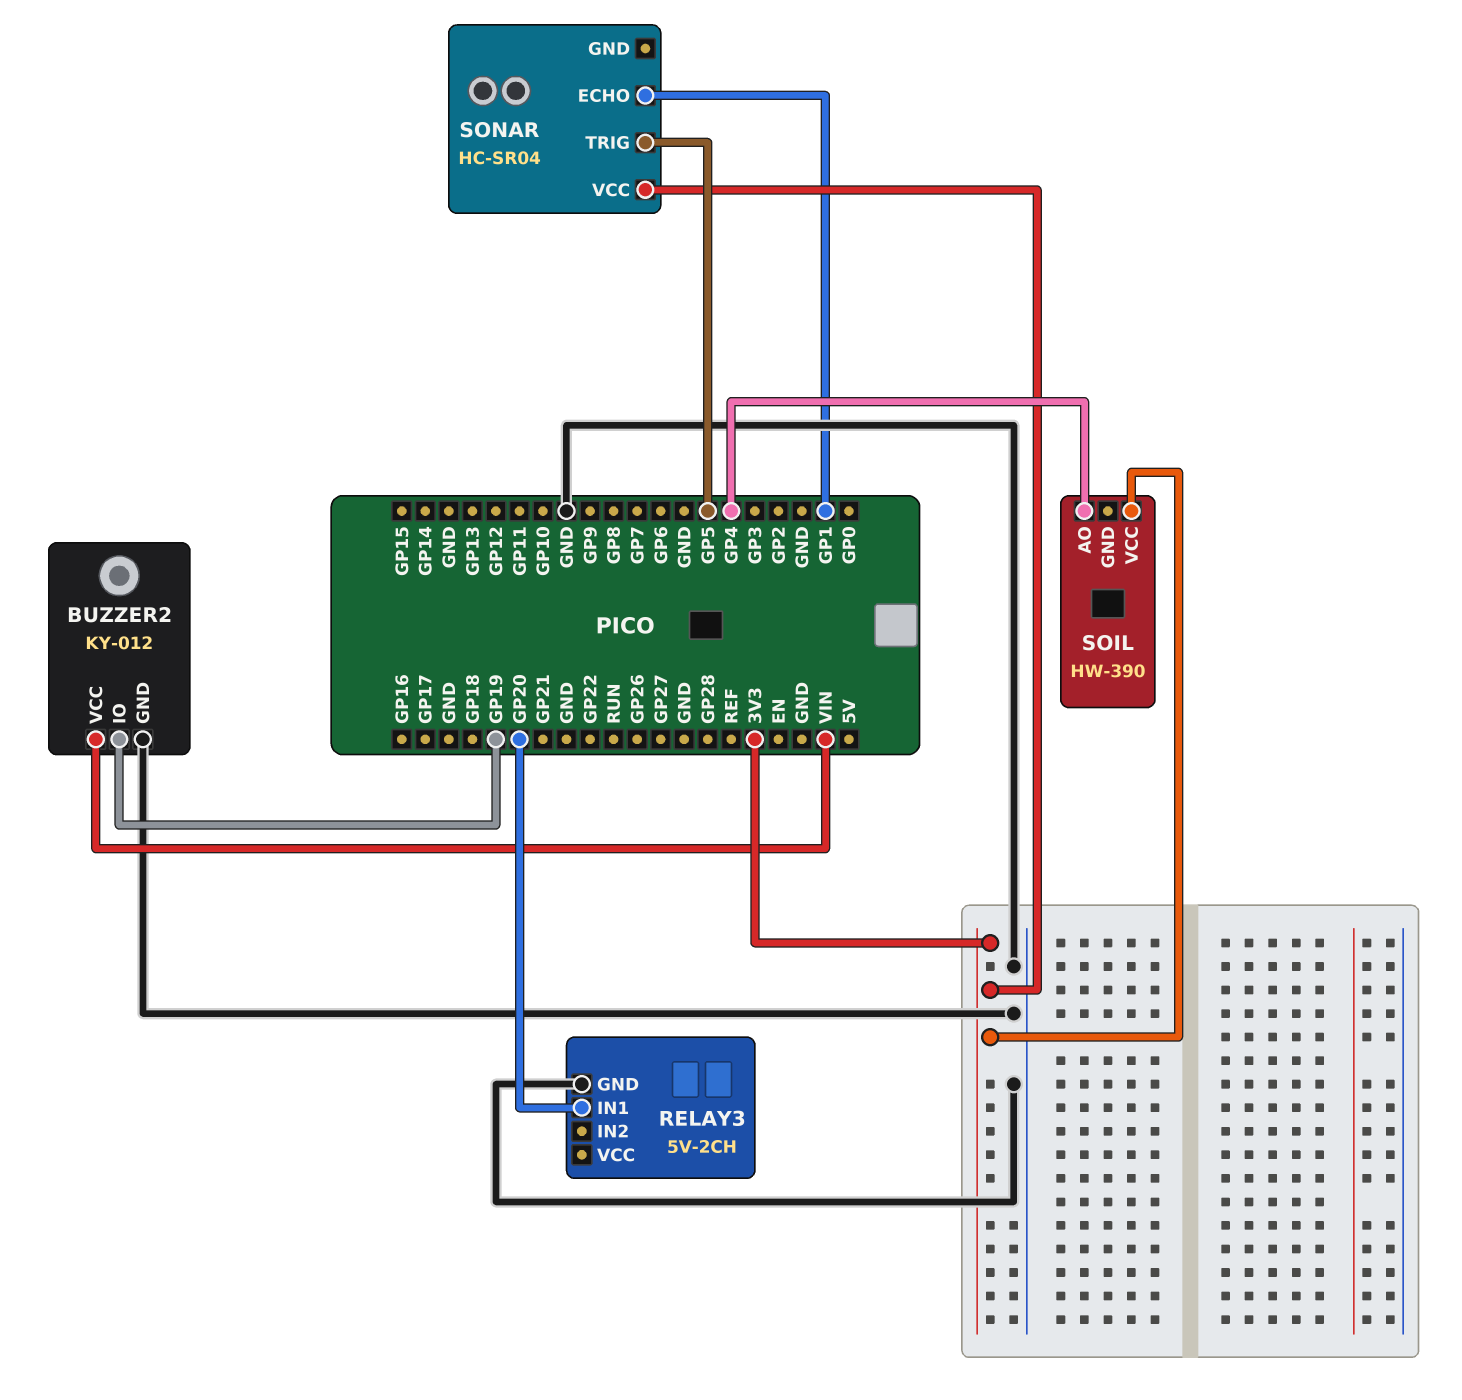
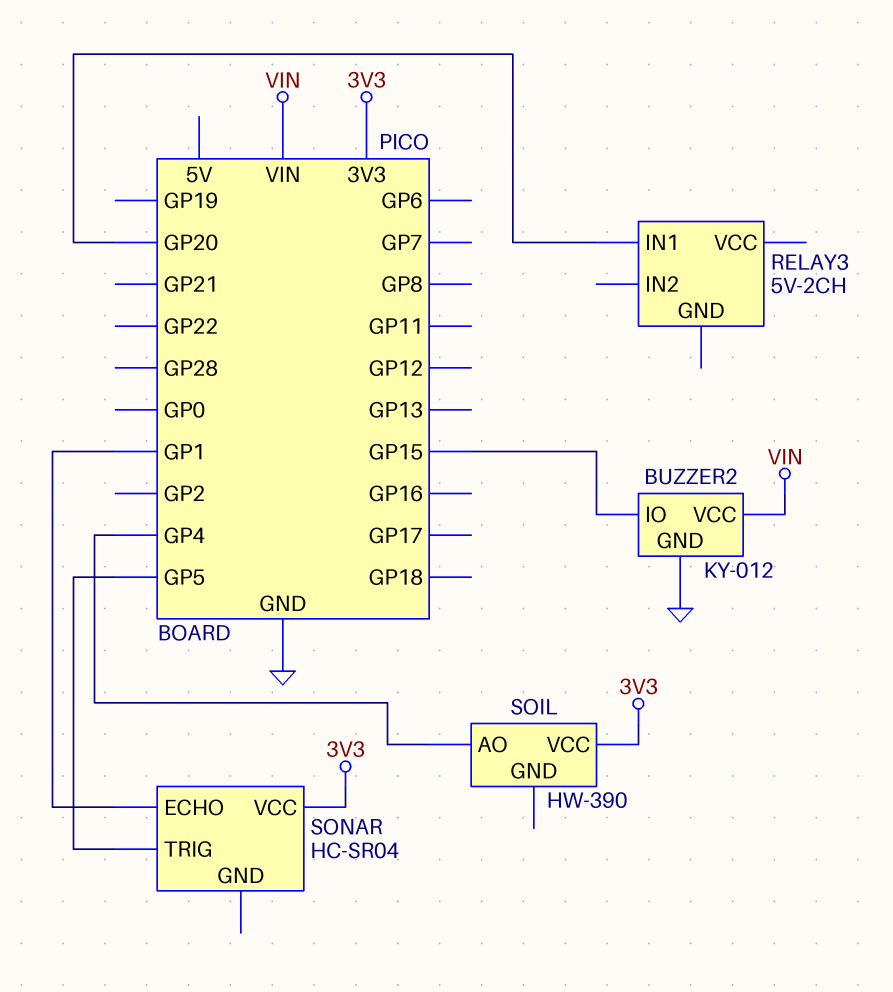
BUZZER2 pin IO: GP19 -> GP15
RELAY3 pin GND: GND -> none

